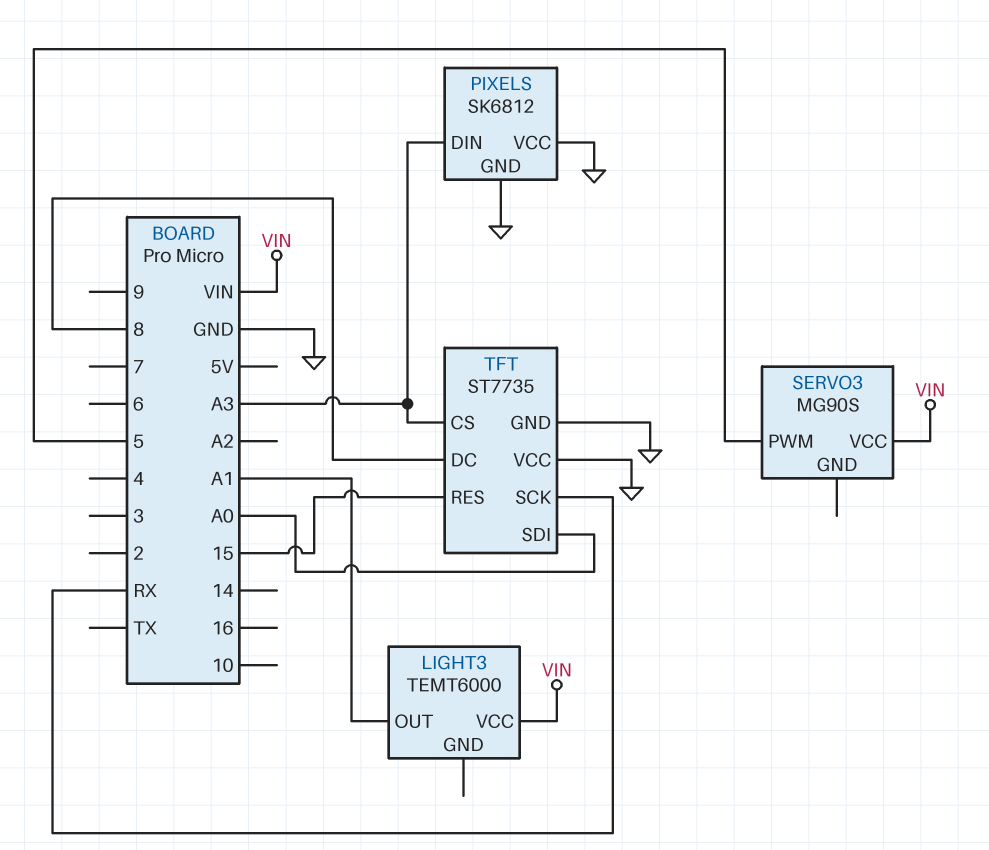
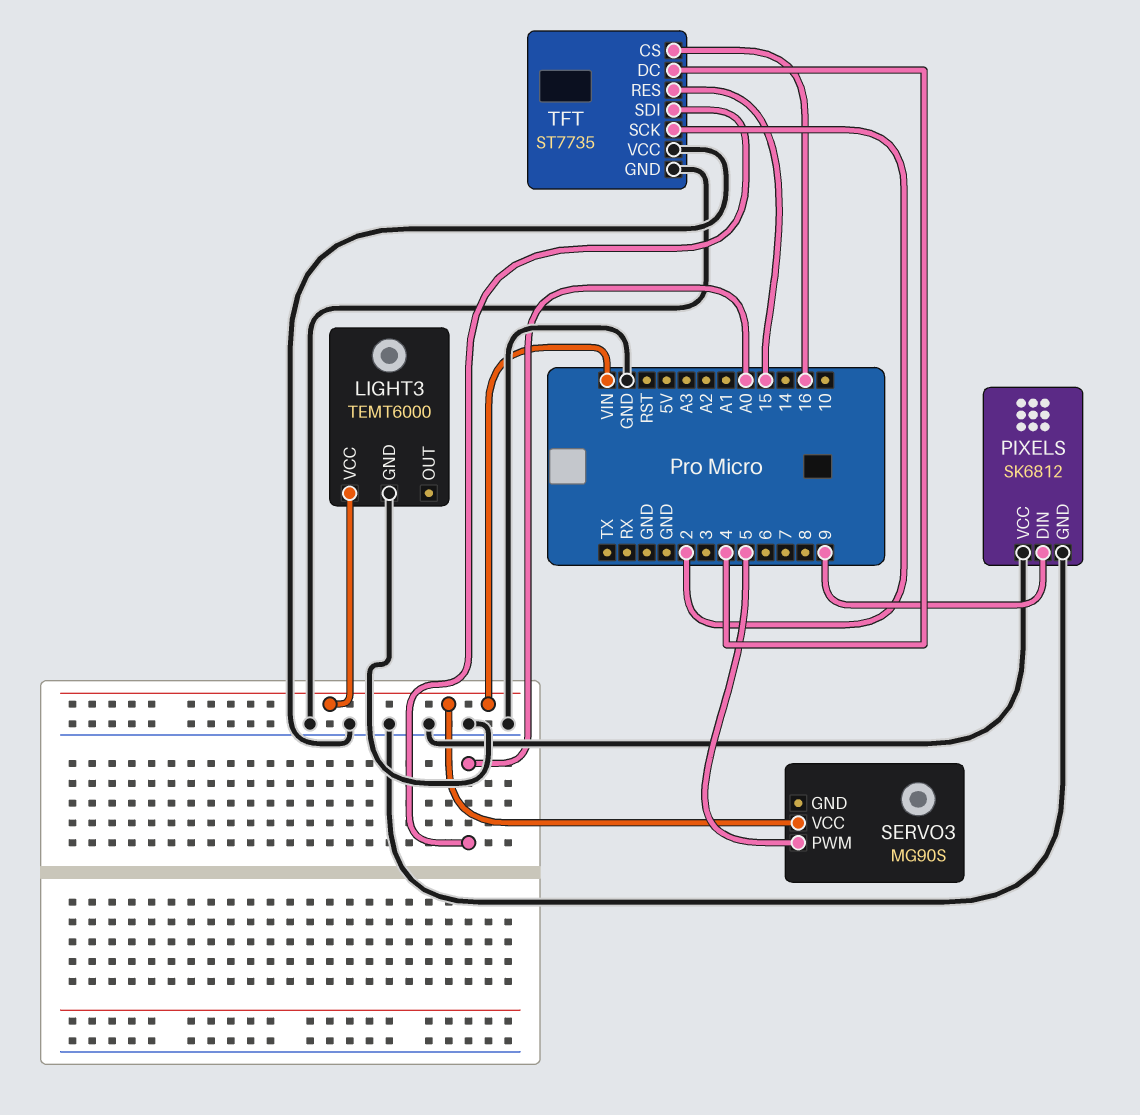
LIGHT3 pin GND: none -> GND
LIGHT3 pin OUT: A1 -> none
PIXELS pin DIN: A3 -> 9
TFT pin CS: A3 -> 16
TFT pin DC: 8 -> 4
TFT pin SCK: RX -> 2

